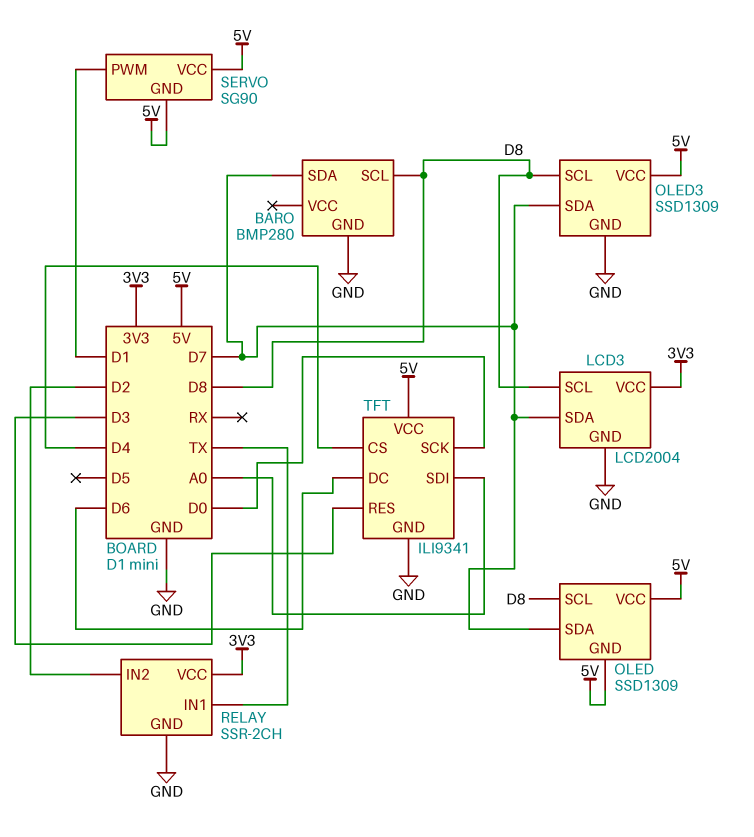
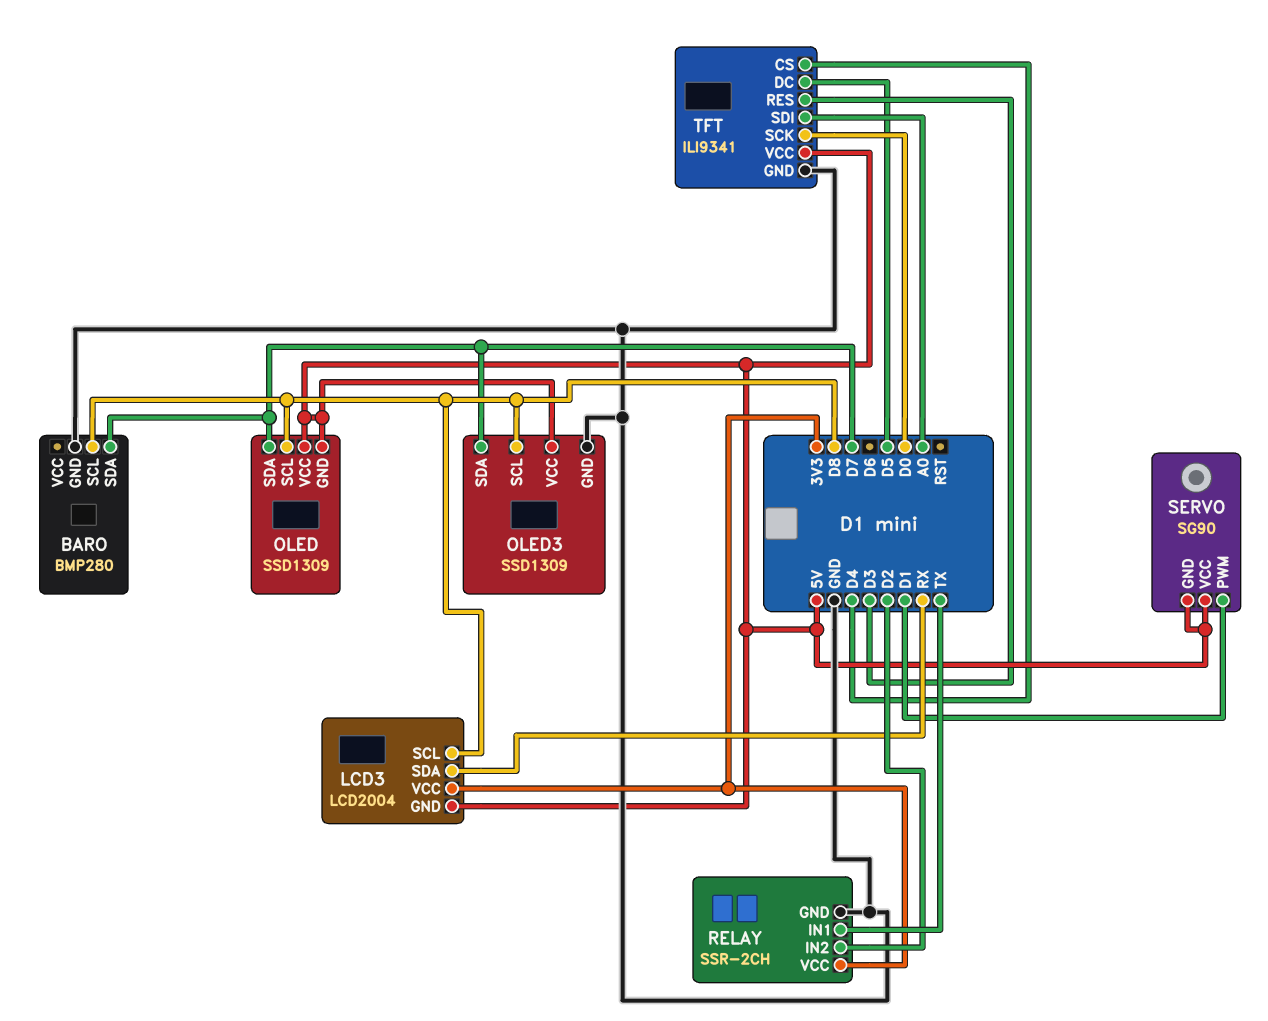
LCD3 pin GND: GND -> 5V
LCD3 pin SDA: D7 -> RX
TFT pin DC: D6 -> D5

